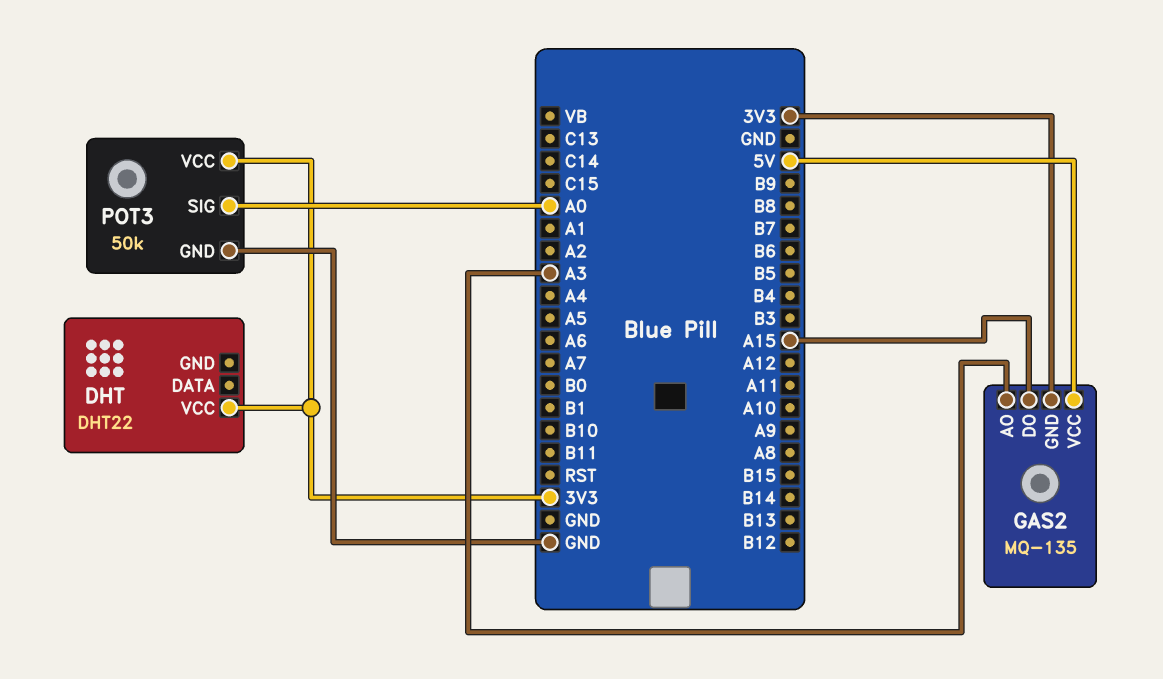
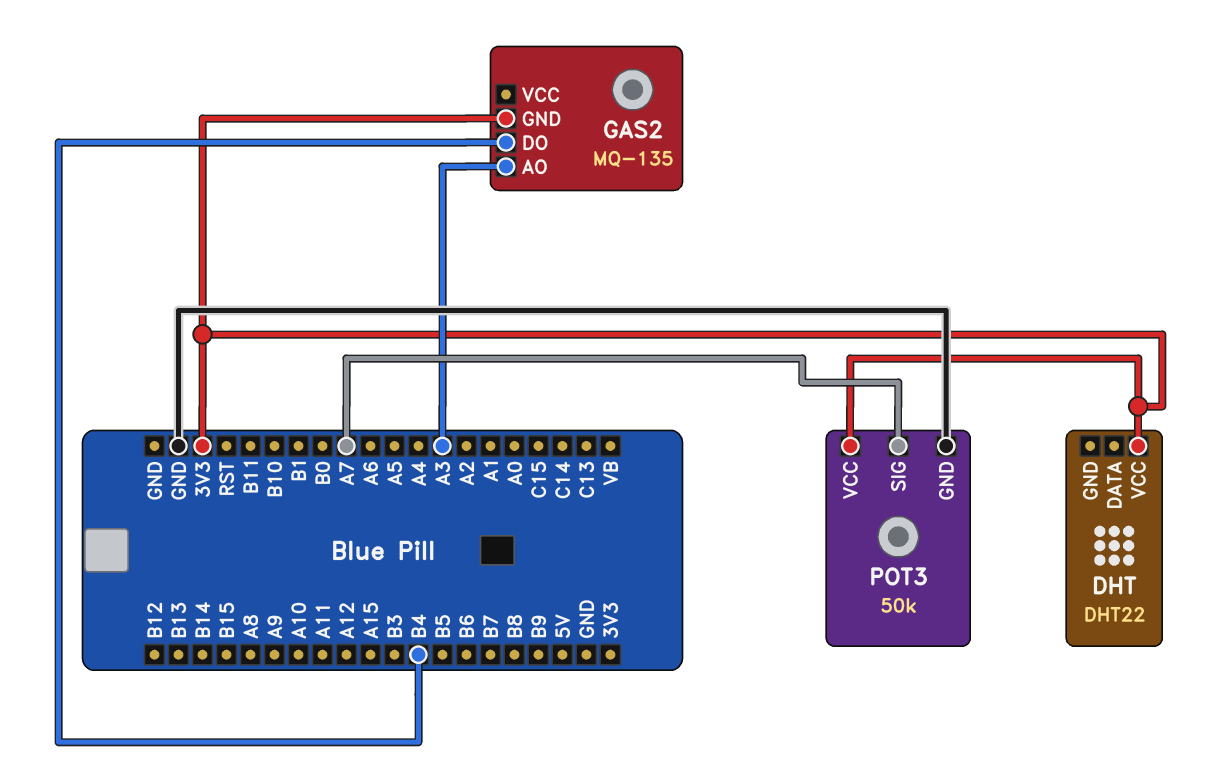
GAS2 pin DO: A15 -> B4
GAS2 pin VCC: 5V -> none
POT3 pin SIG: A0 -> A7

